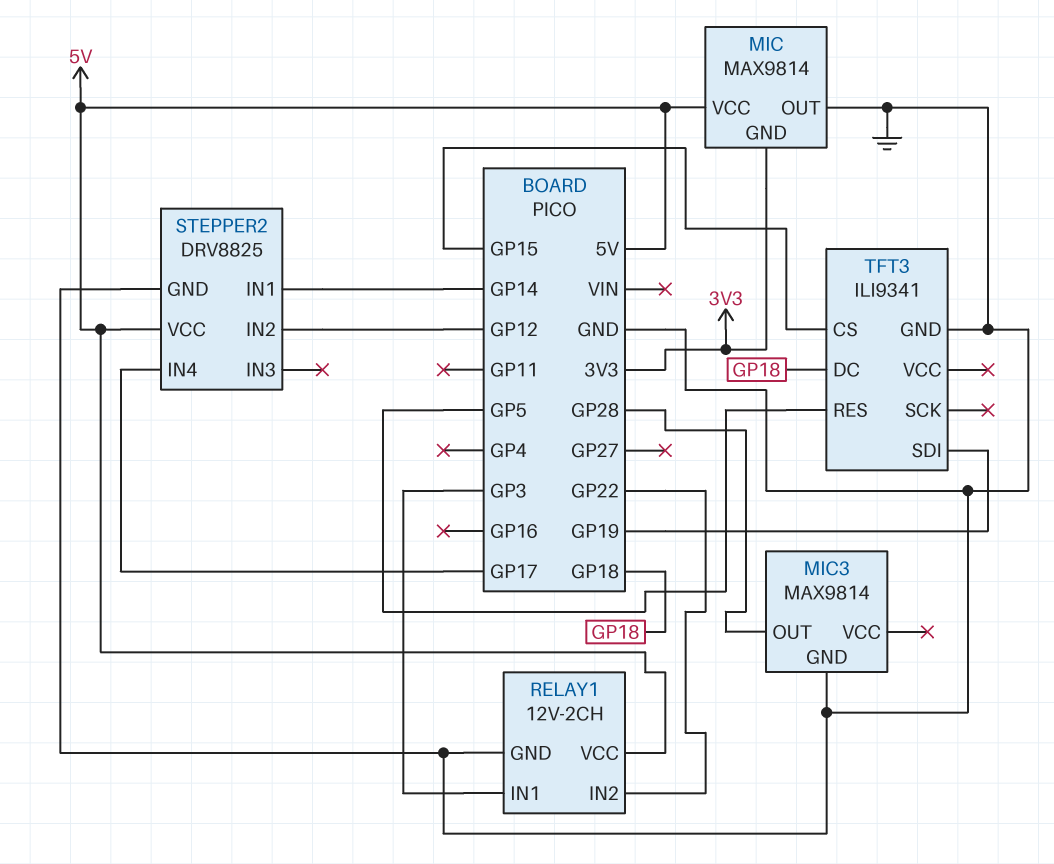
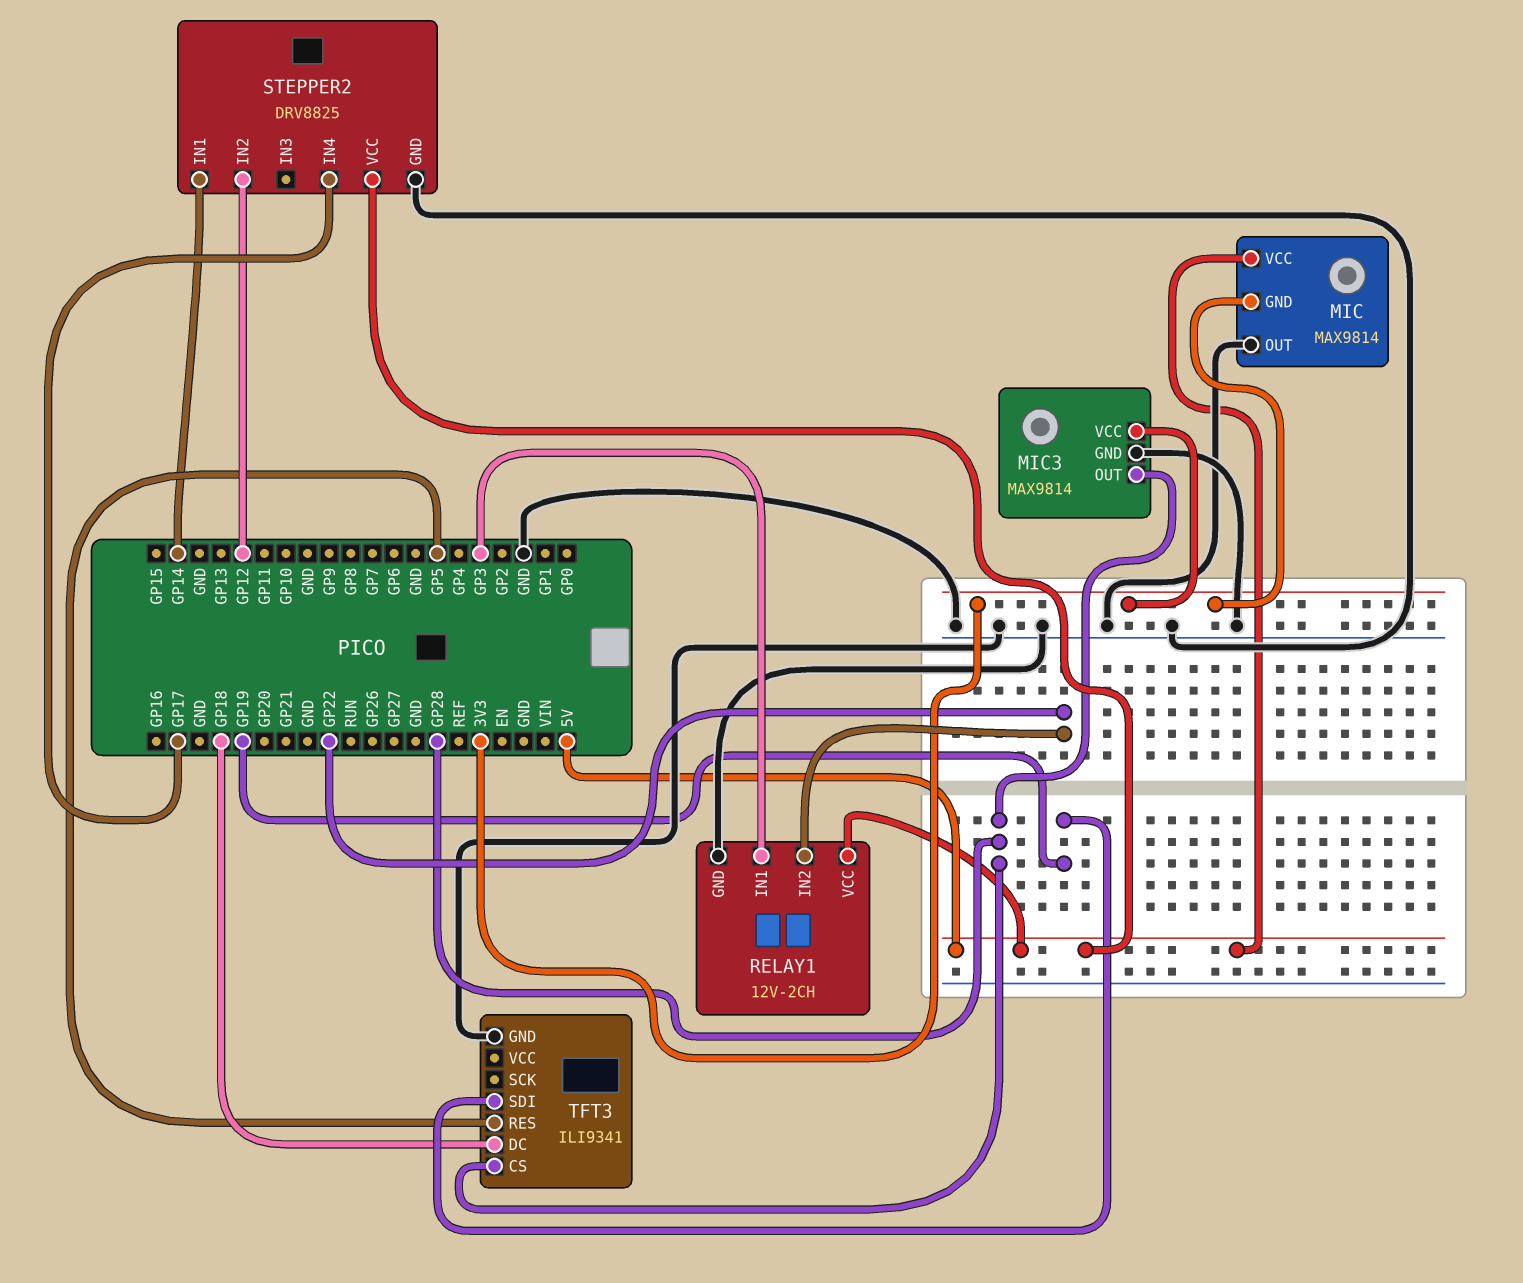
MIC3 pin VCC: none -> 3V3
TFT3 pin CS: GP15 -> GP28

